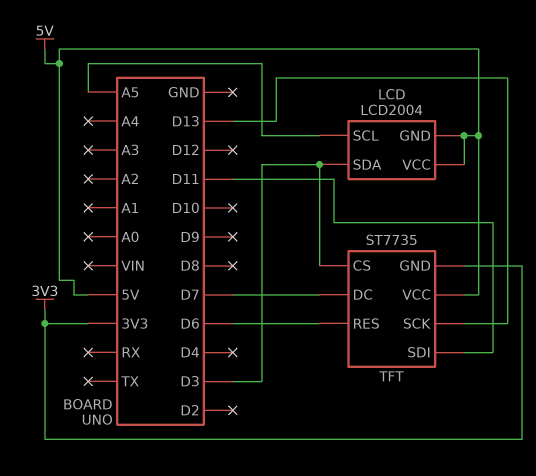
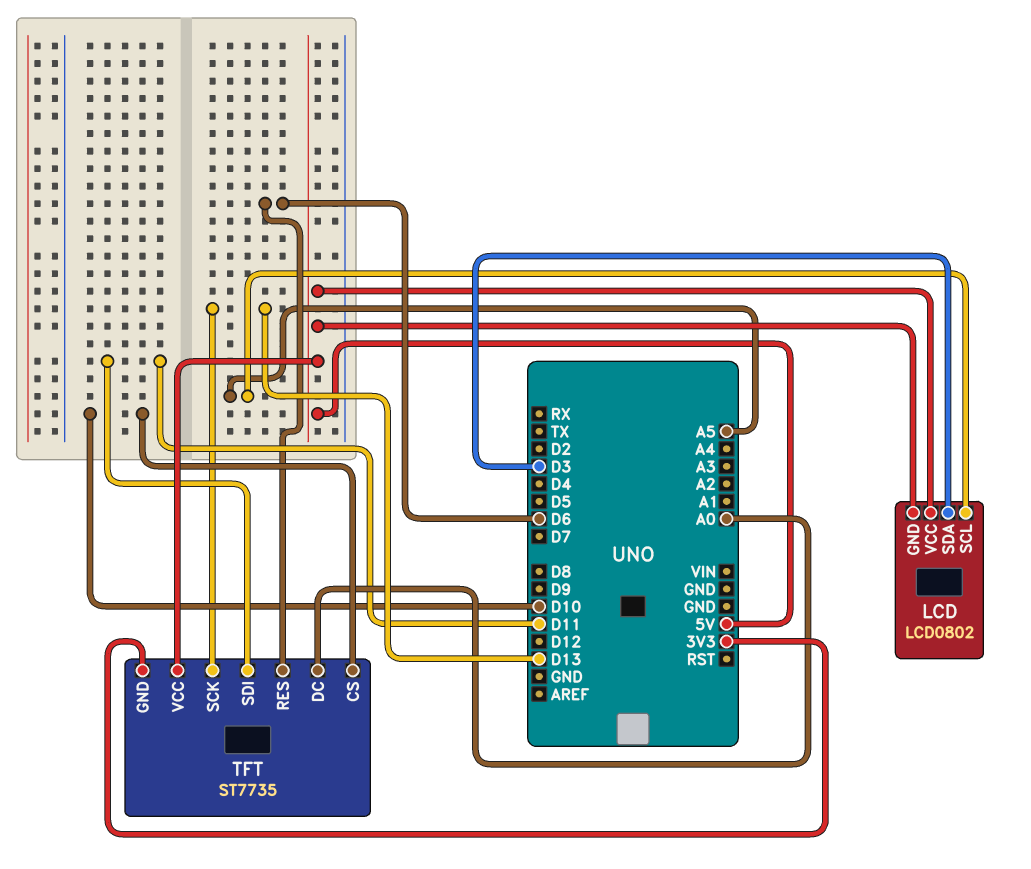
LCD: LCD2004 -> LCD0802
TFT pin CS: D3 -> D10
TFT pin DC: D7 -> A0

